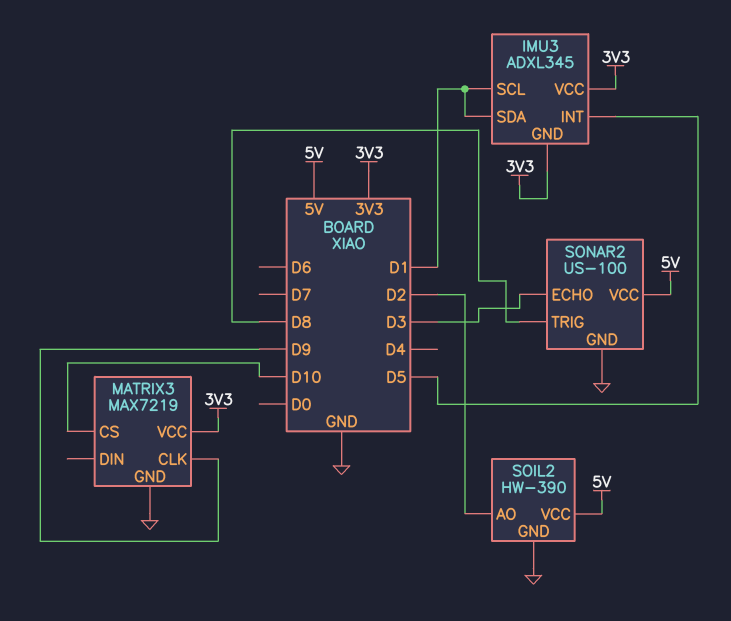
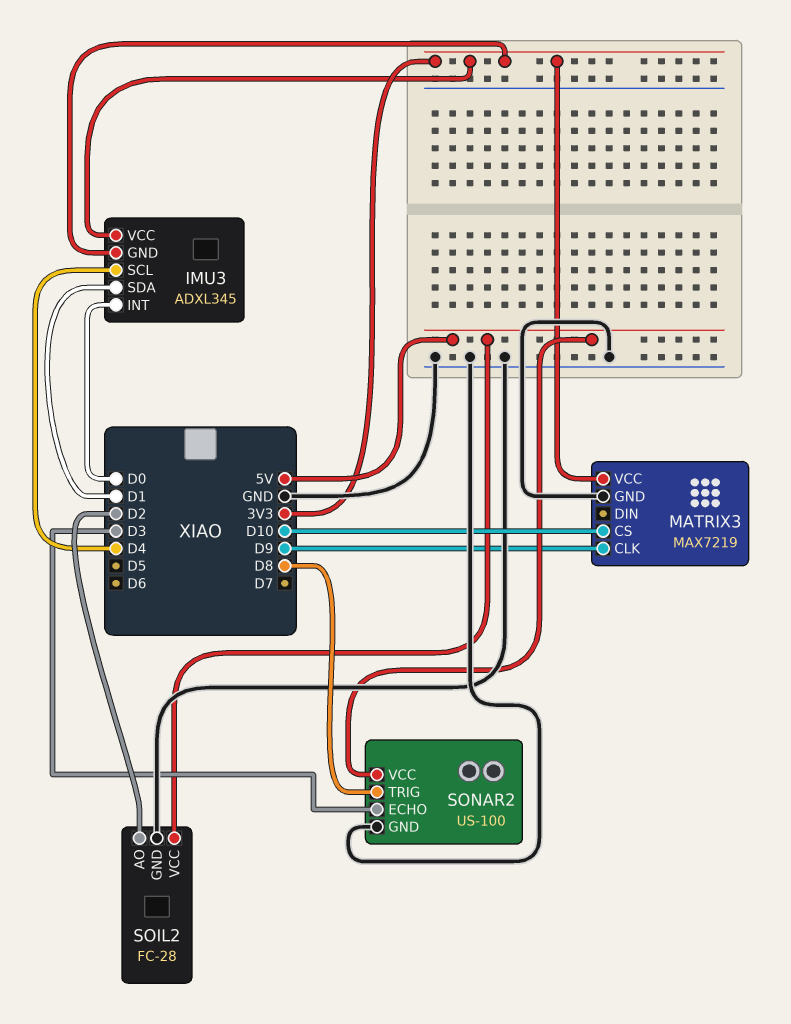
IMU3 pin INT: D5 -> D0
IMU3 pin SCL: D1 -> D4
SOIL2: HW-390 -> FC-28

